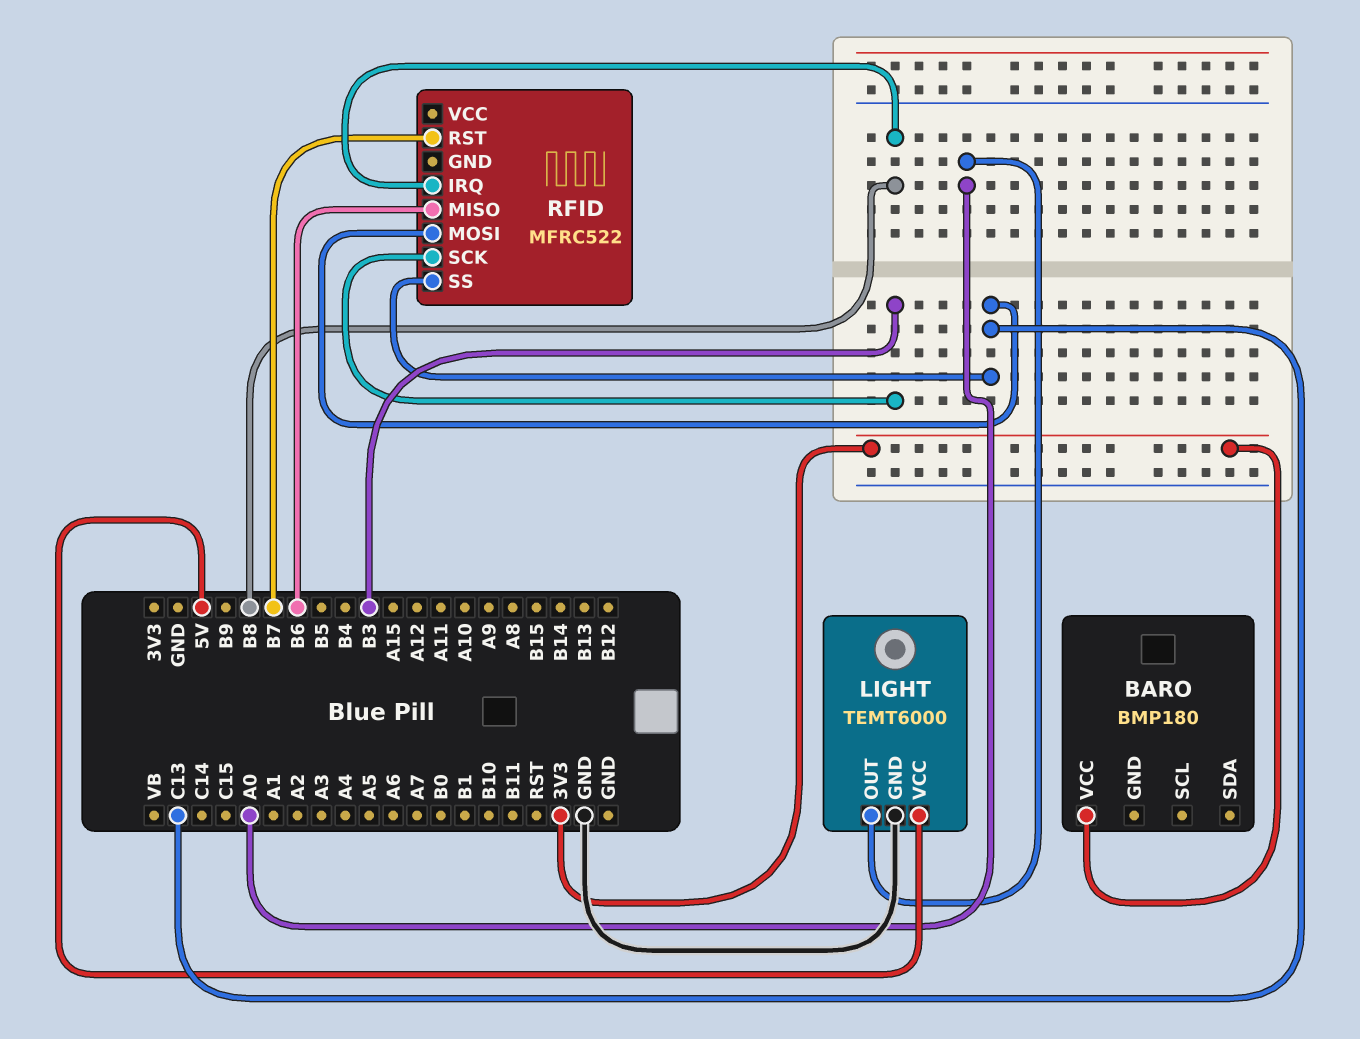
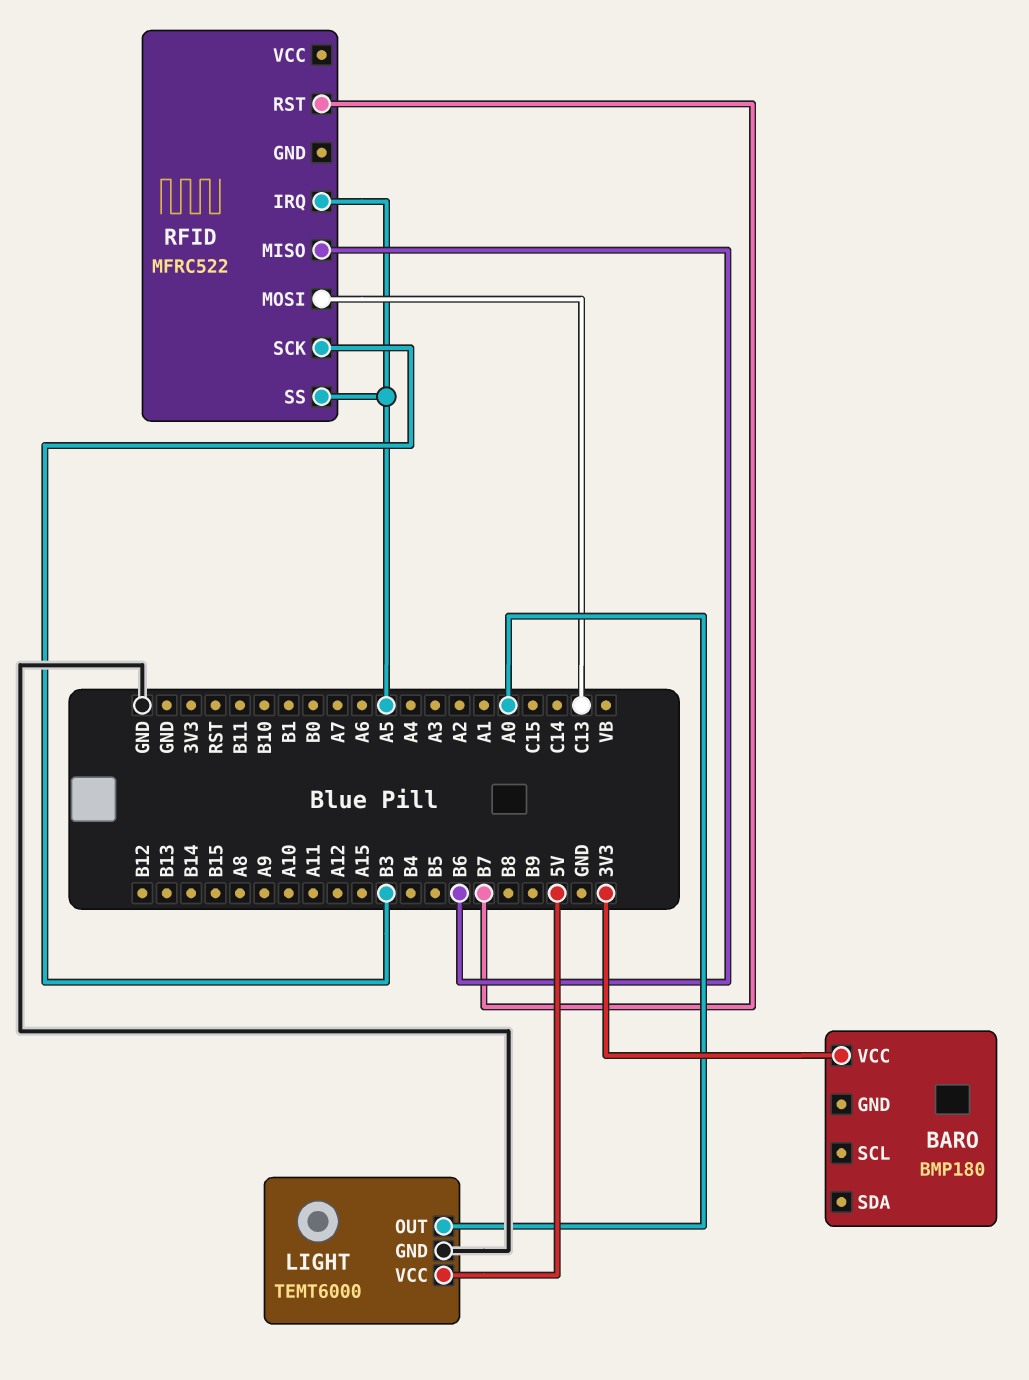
RFID pin IRQ: B8 -> A5
RFID pin SS: C13 -> A5

